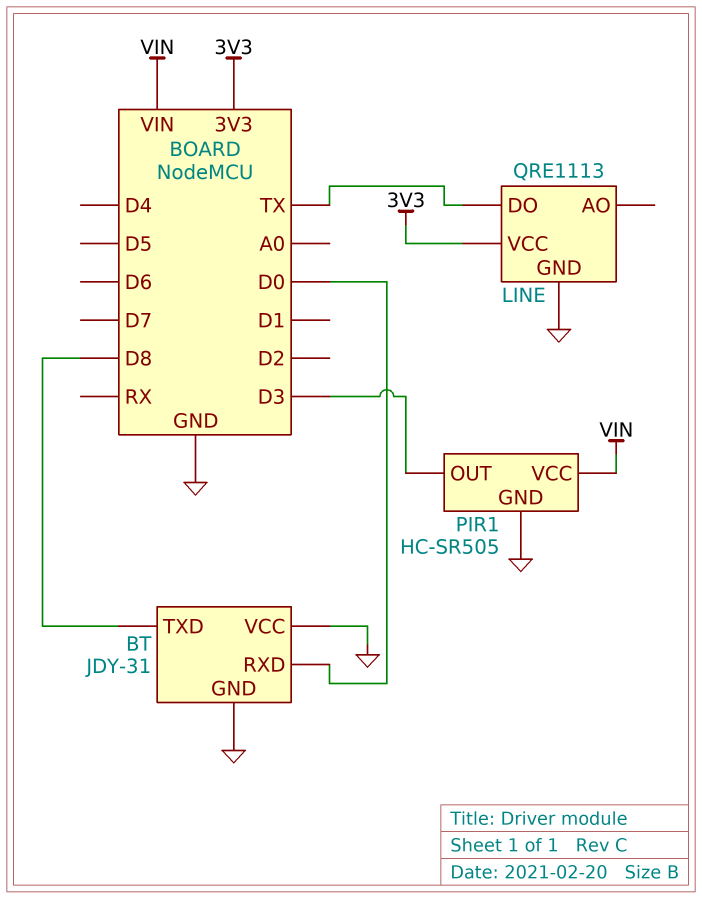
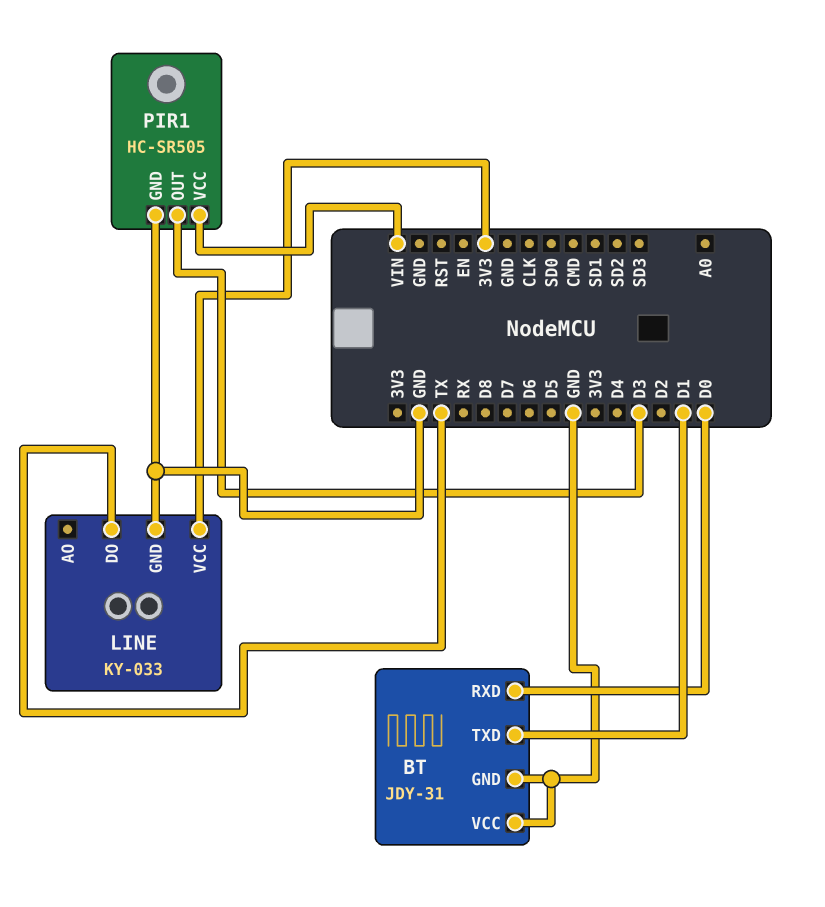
BT pin TXD: D8 -> D1
LINE: QRE1113 -> KY-033

